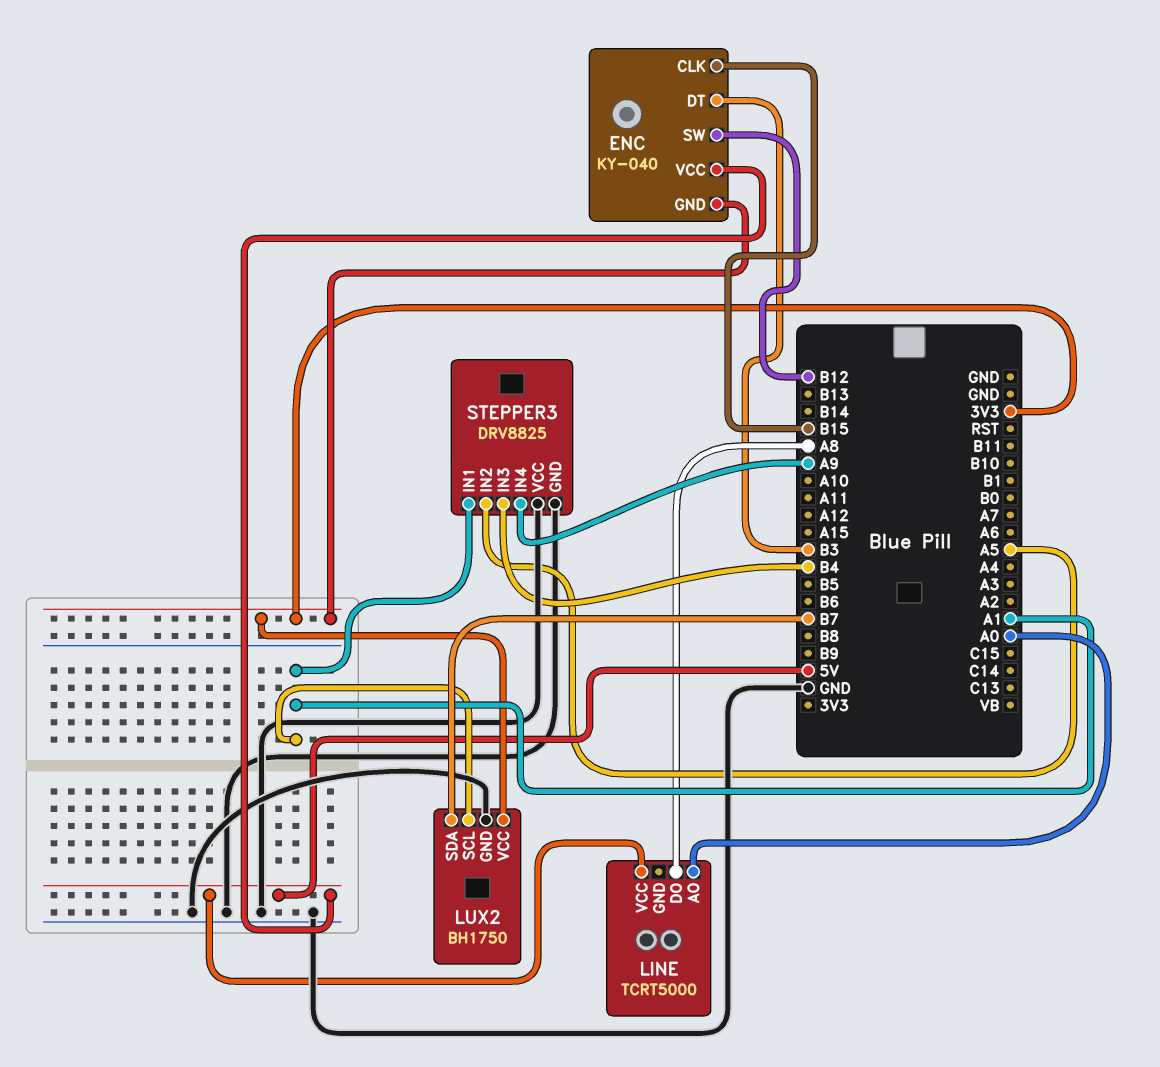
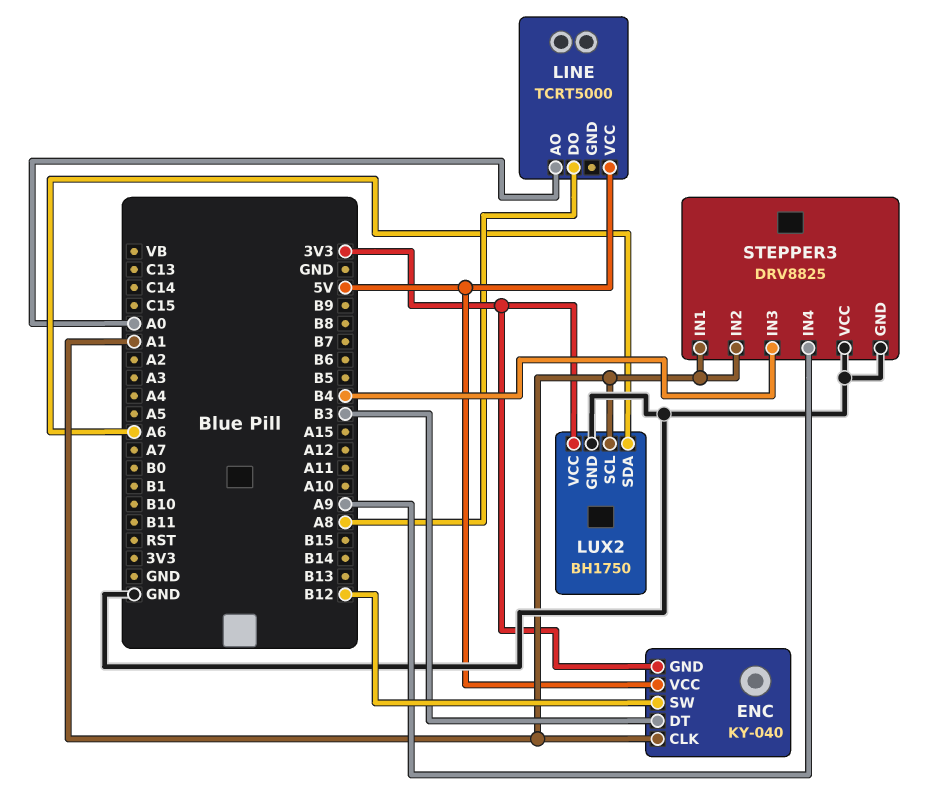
ENC pin CLK: B15 -> A1
LUX2 pin SDA: B7 -> A6
STEPPER3 pin IN2: A5 -> A1

